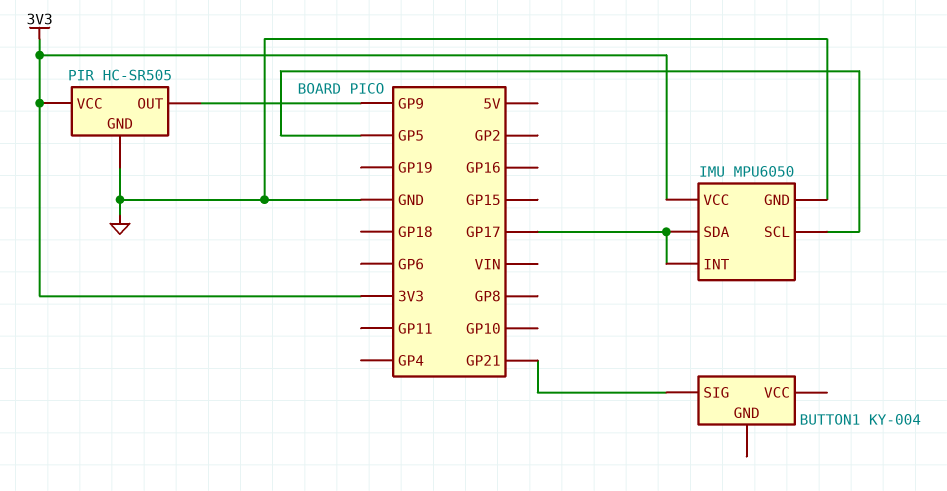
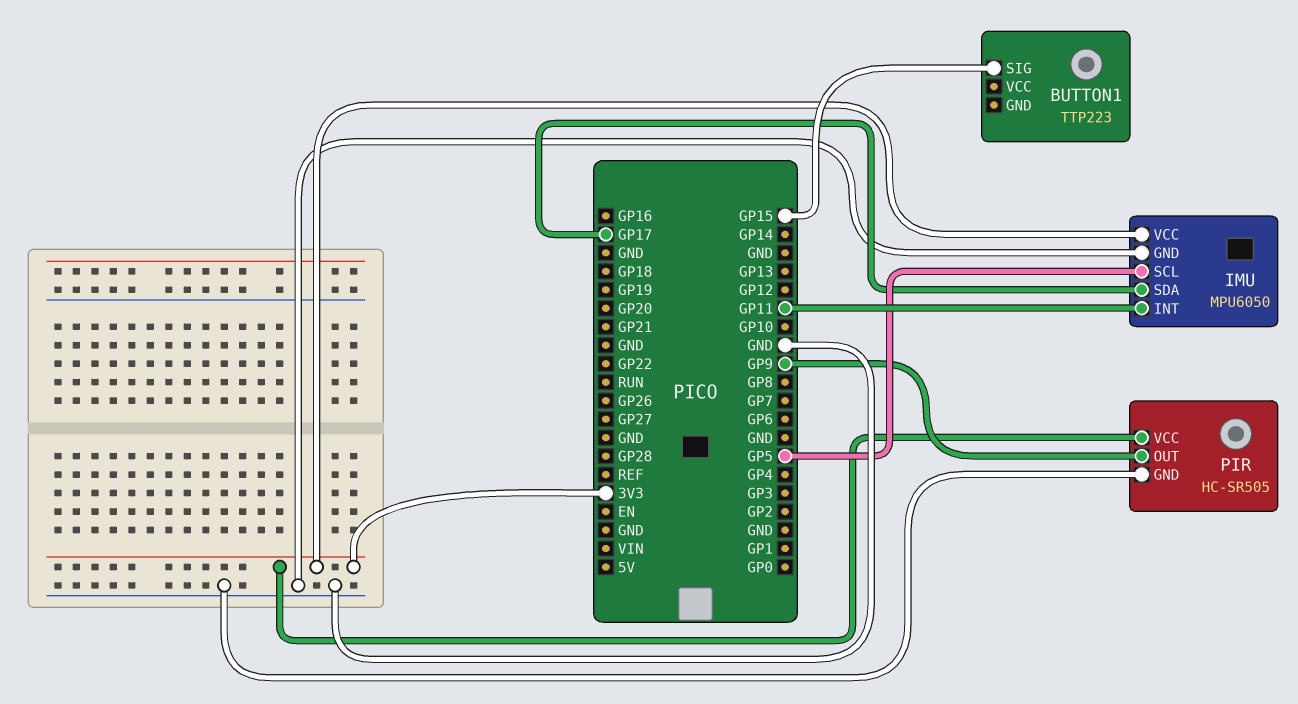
BUTTON1: KY-004 -> TTP223
BUTTON1 pin SIG: GP21 -> GP15
IMU pin INT: GP17 -> GP11

